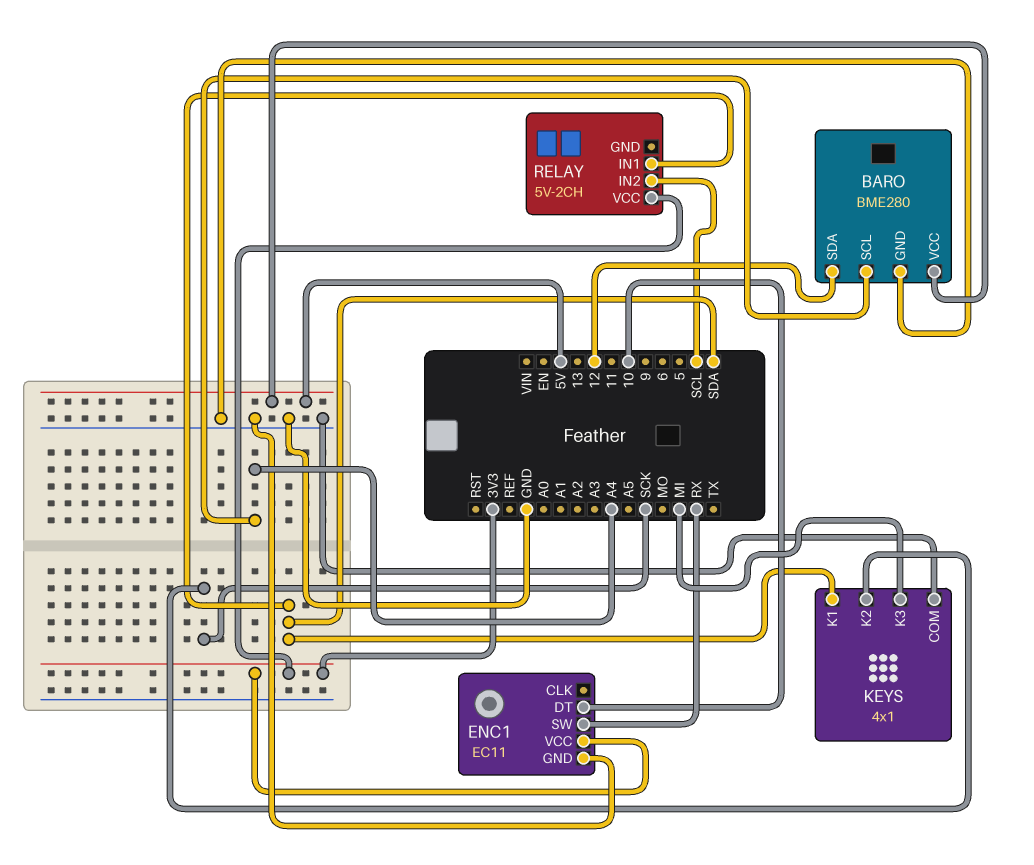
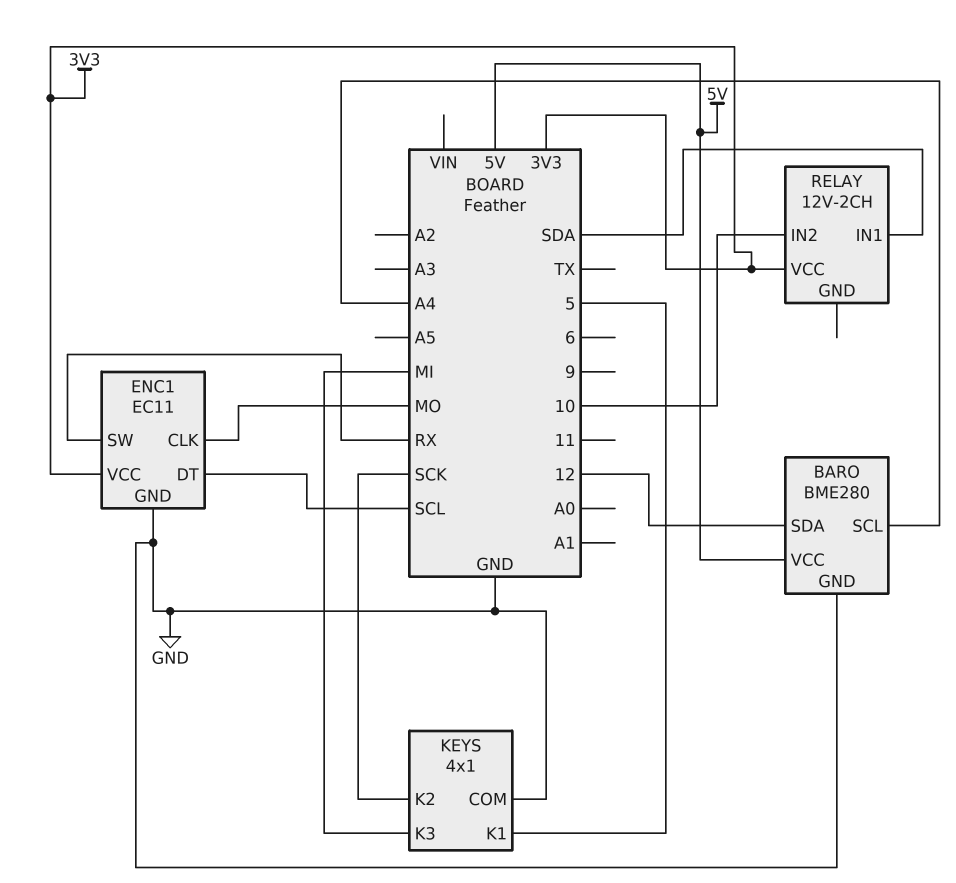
ENC1 pin CLK: none -> MO
ENC1 pin DT: 10 -> SCL
KEYS pin K1: SDA -> 5
RELAY: 5V-2CH -> 12V-2CH
RELAY pin IN2: SCL -> 10

